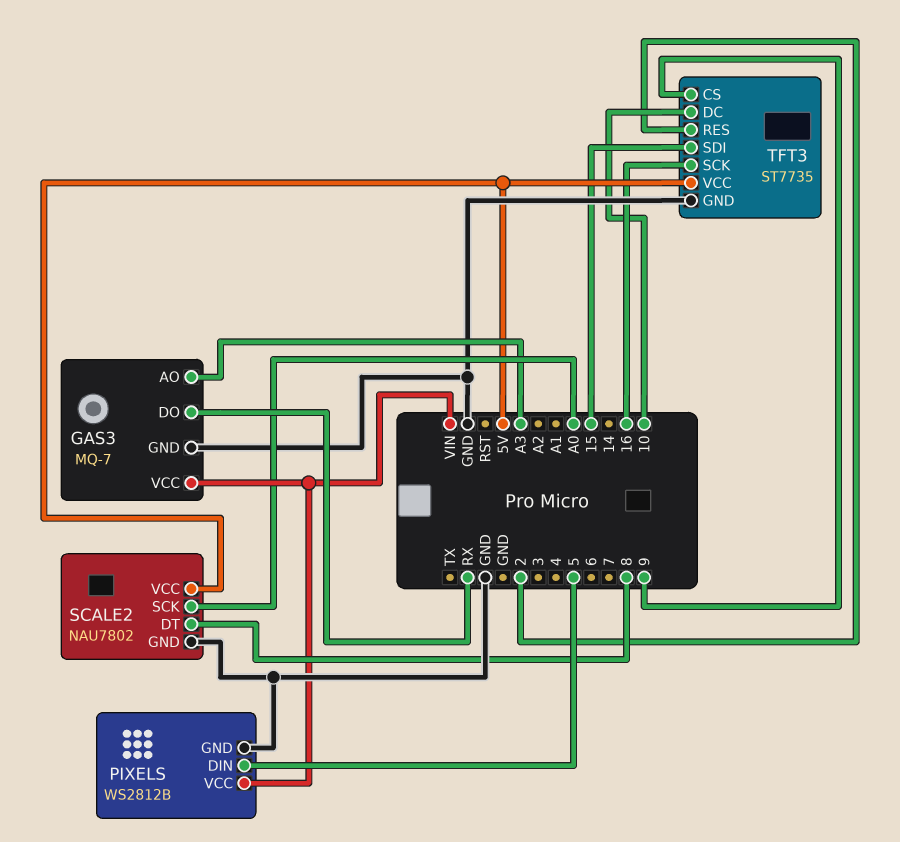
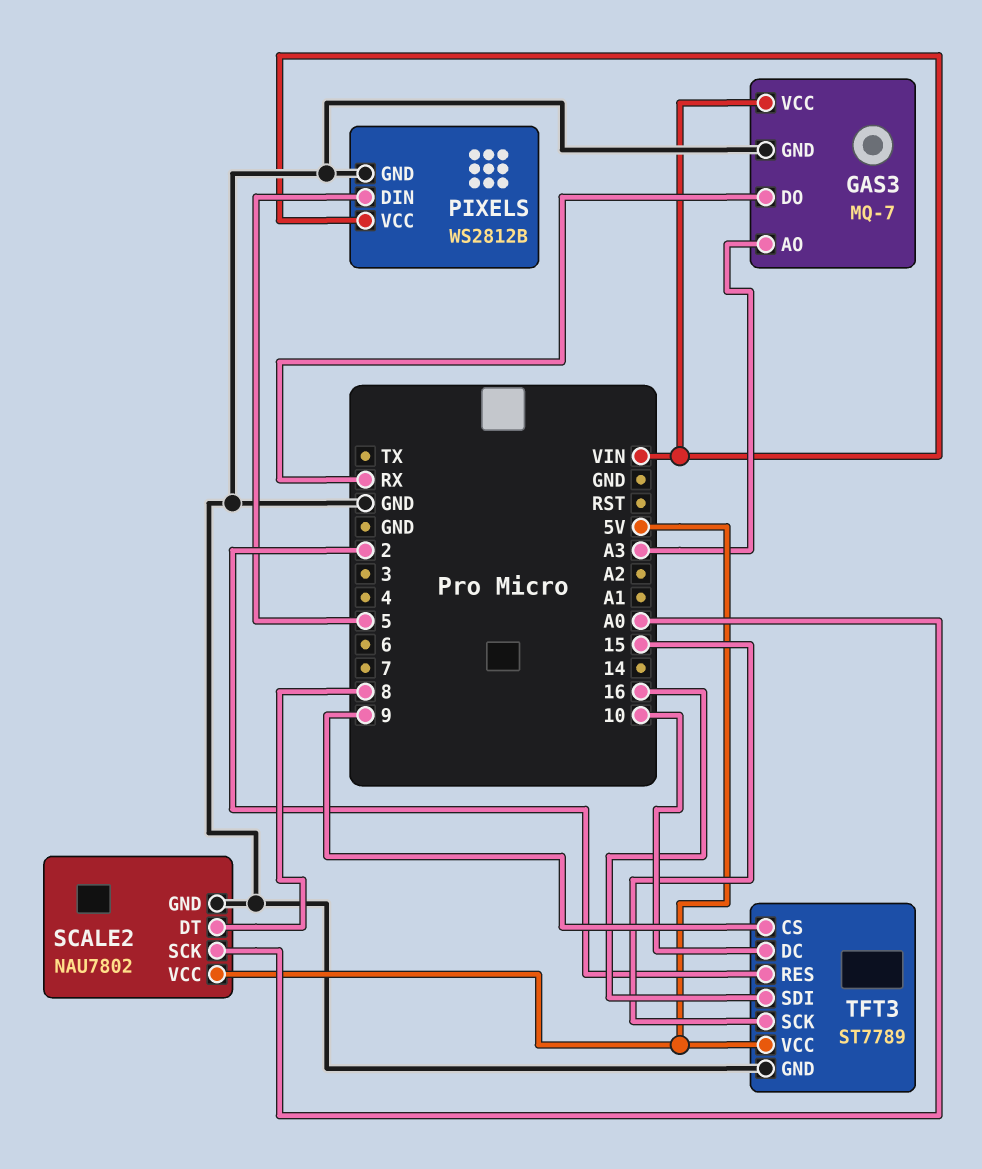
TFT3: ST7735 -> ST7789
TFT3 pin SCK: 16 -> 15
TFT3 pin SDI: 15 -> 16

